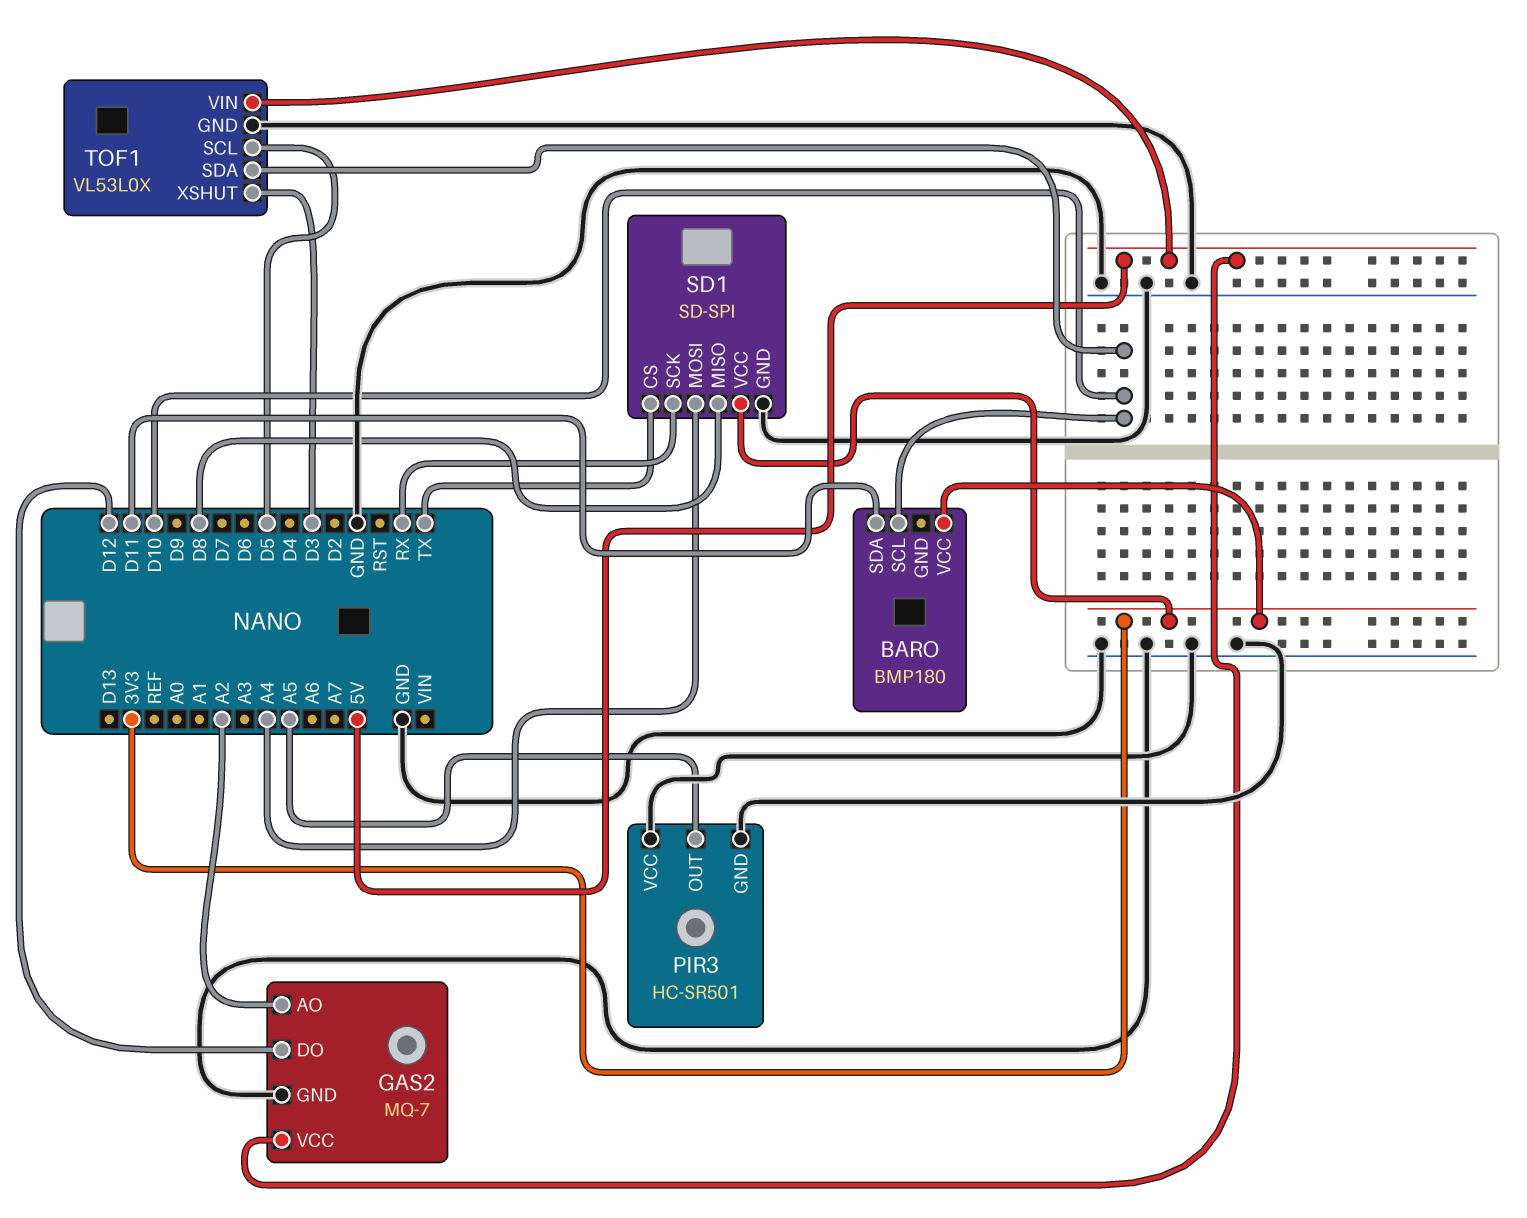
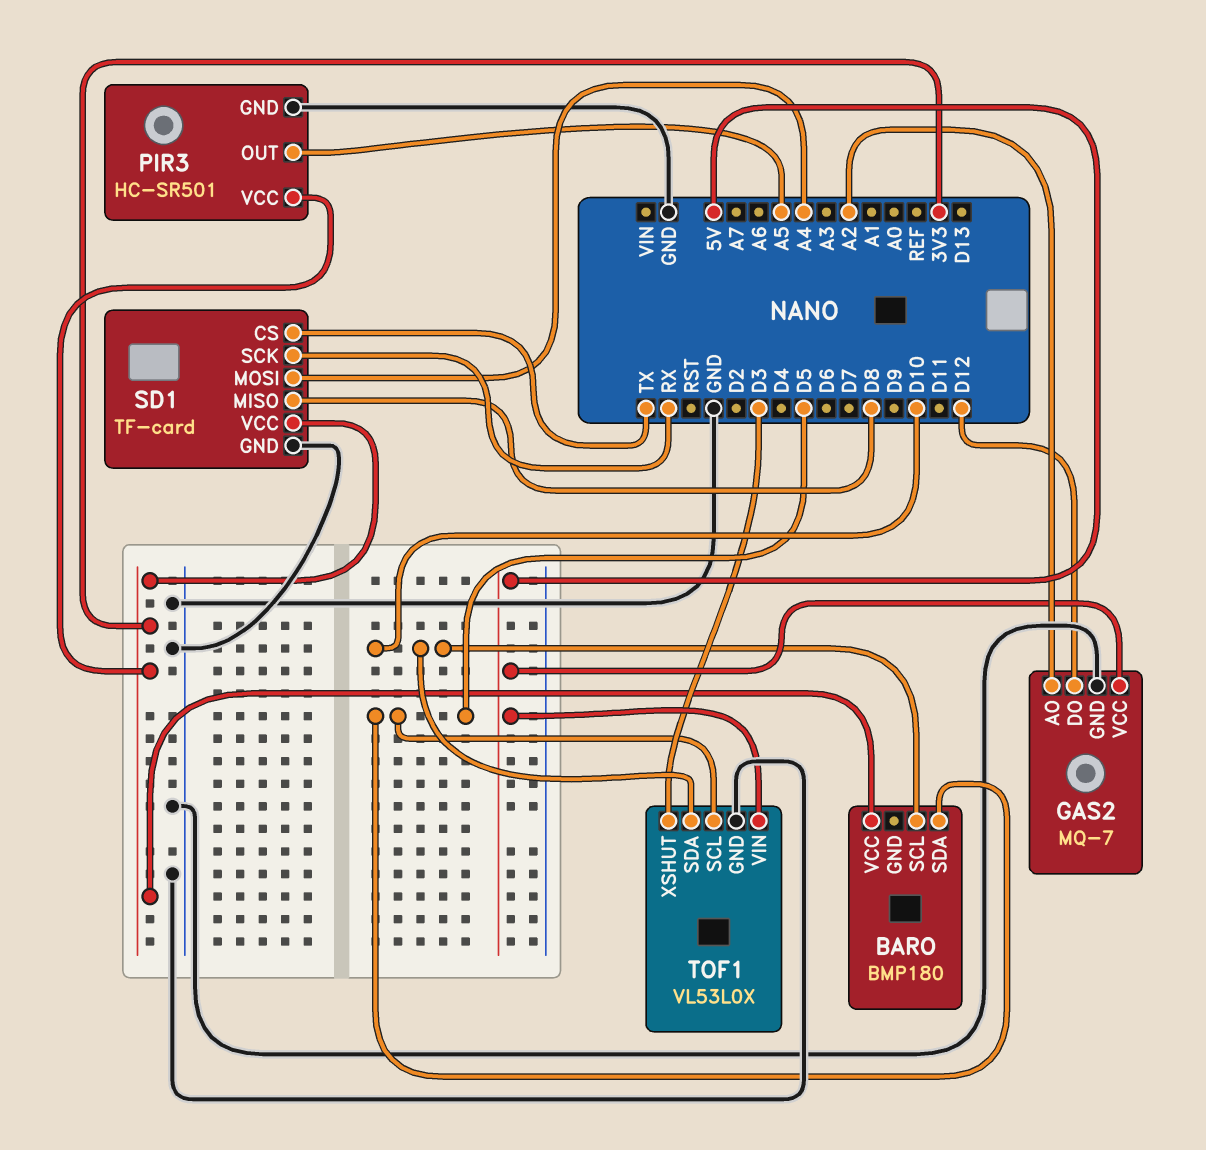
BARO pin SDA: D11 -> D5
PIR3 pin VCC: GND -> 3V3
SD1: SD-SPI -> TF-card

